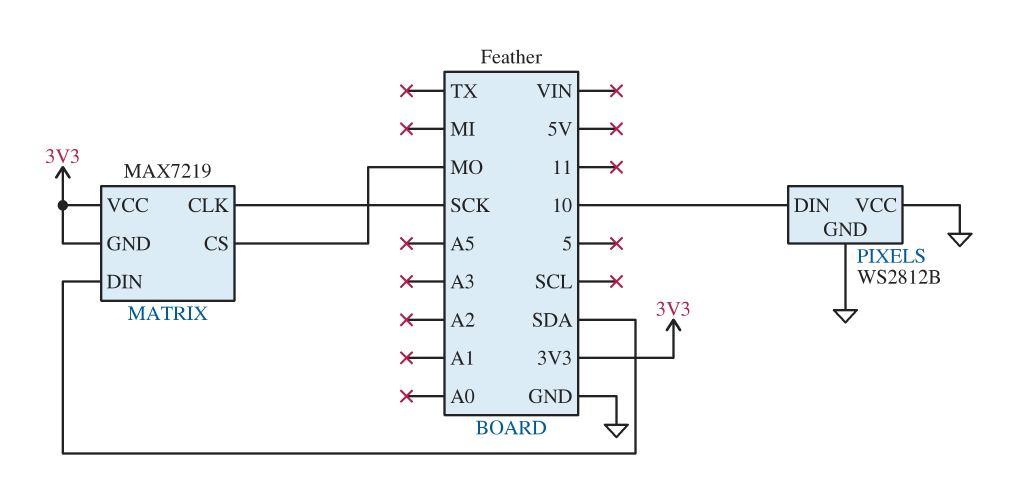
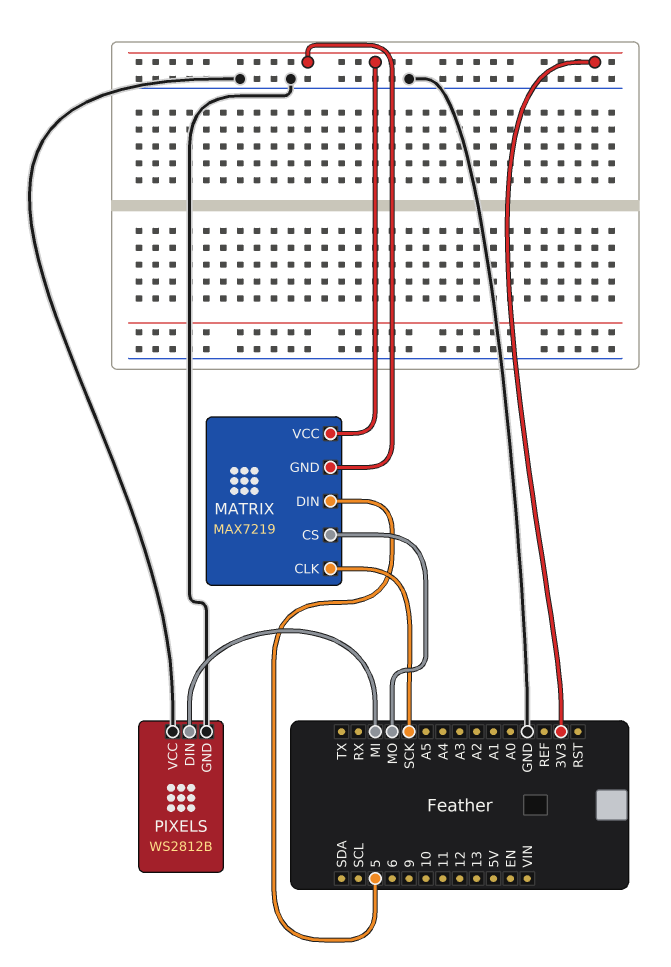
MATRIX pin DIN: SDA -> 5
PIXELS pin DIN: 10 -> MI

